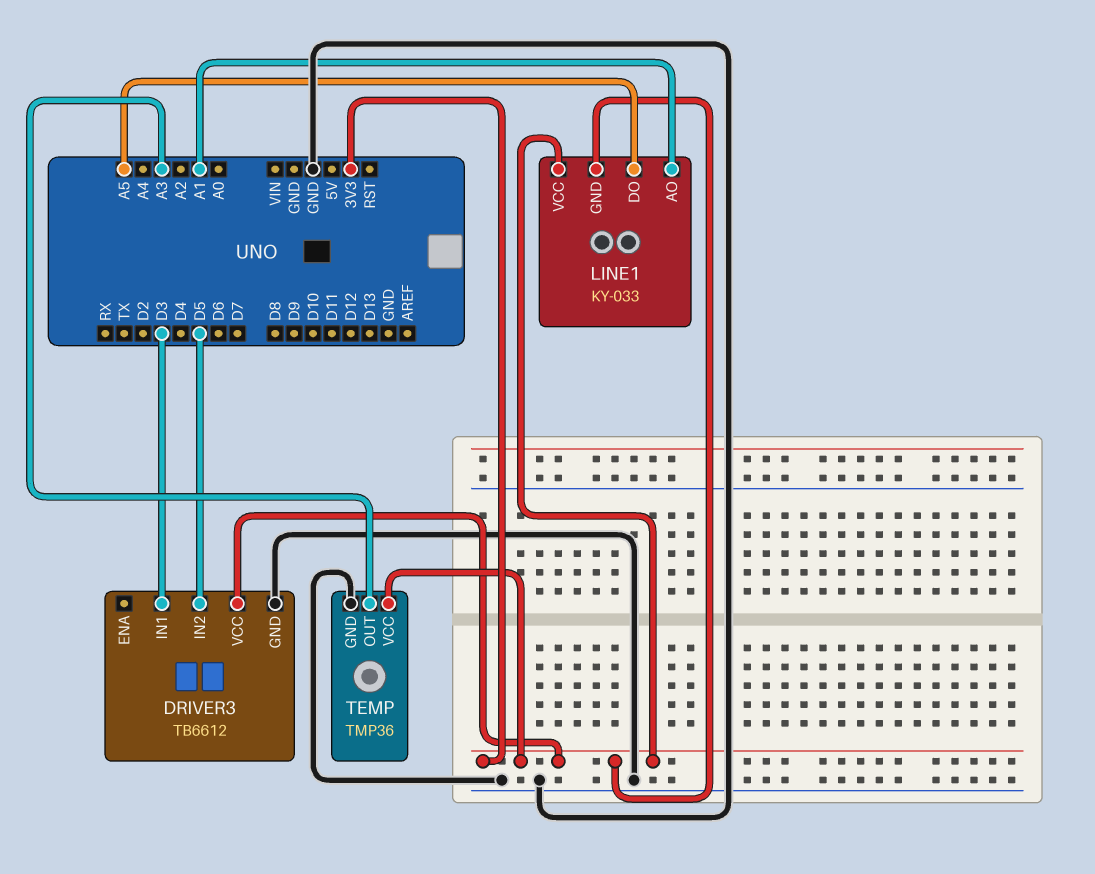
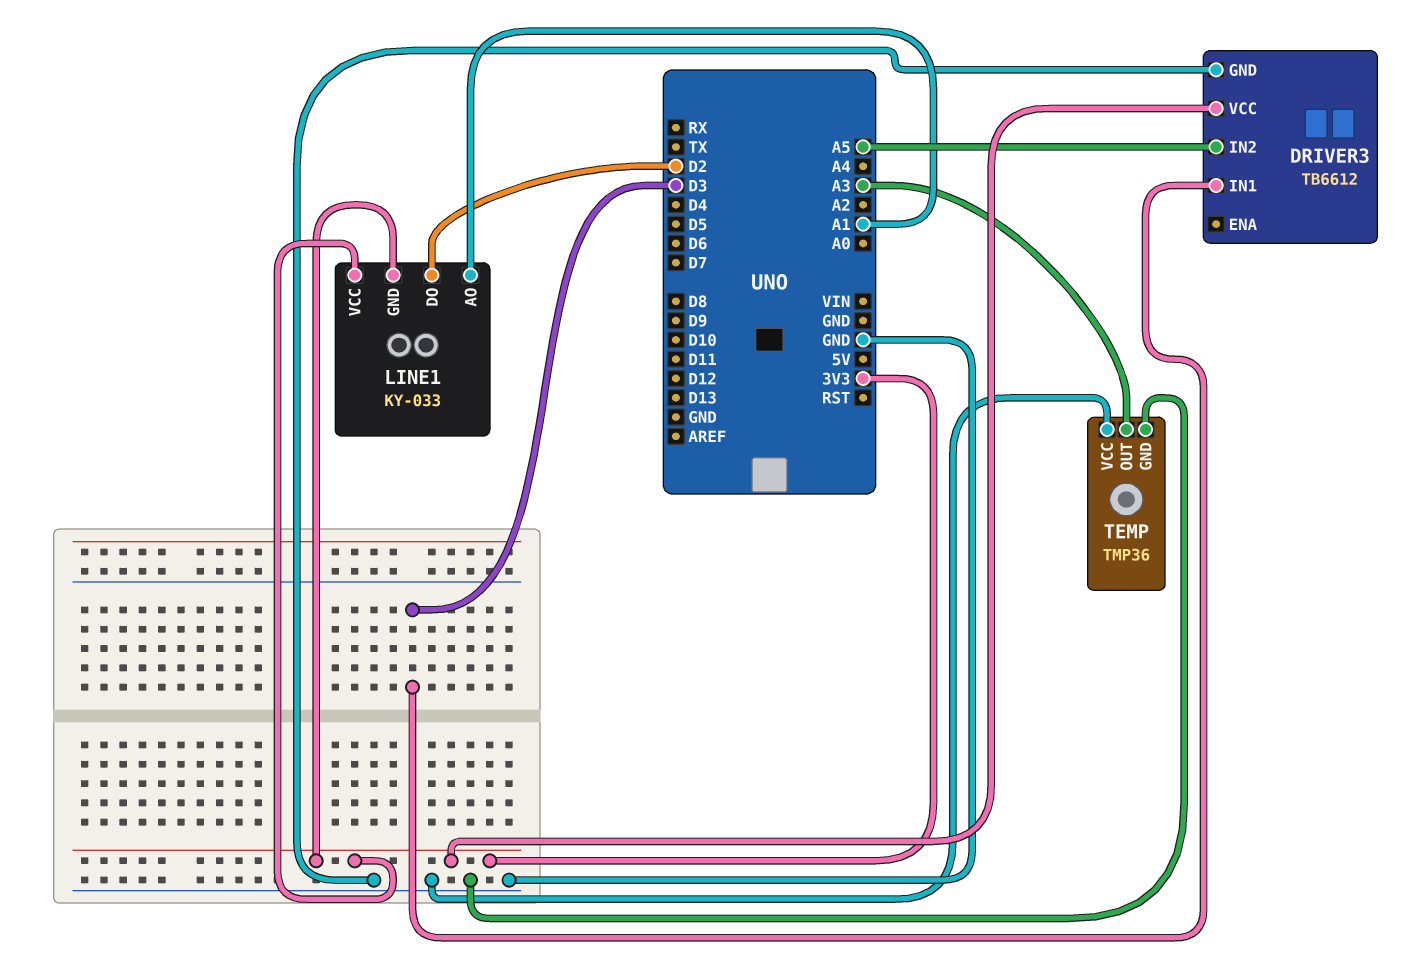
DRIVER3 pin IN2: D5 -> A5
LINE1 pin DO: A5 -> D2
TEMP pin VCC: 3V3 -> GND

